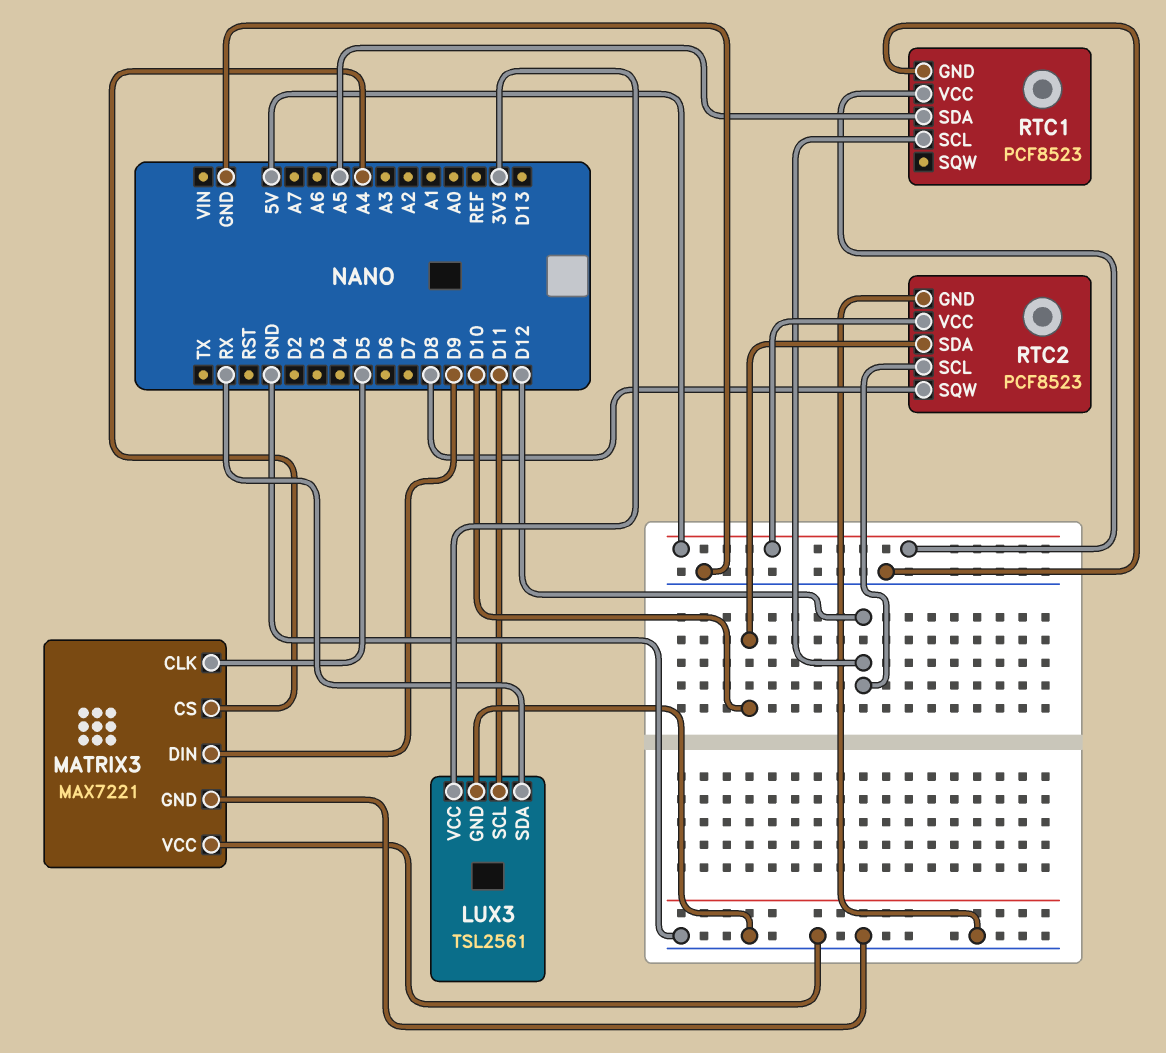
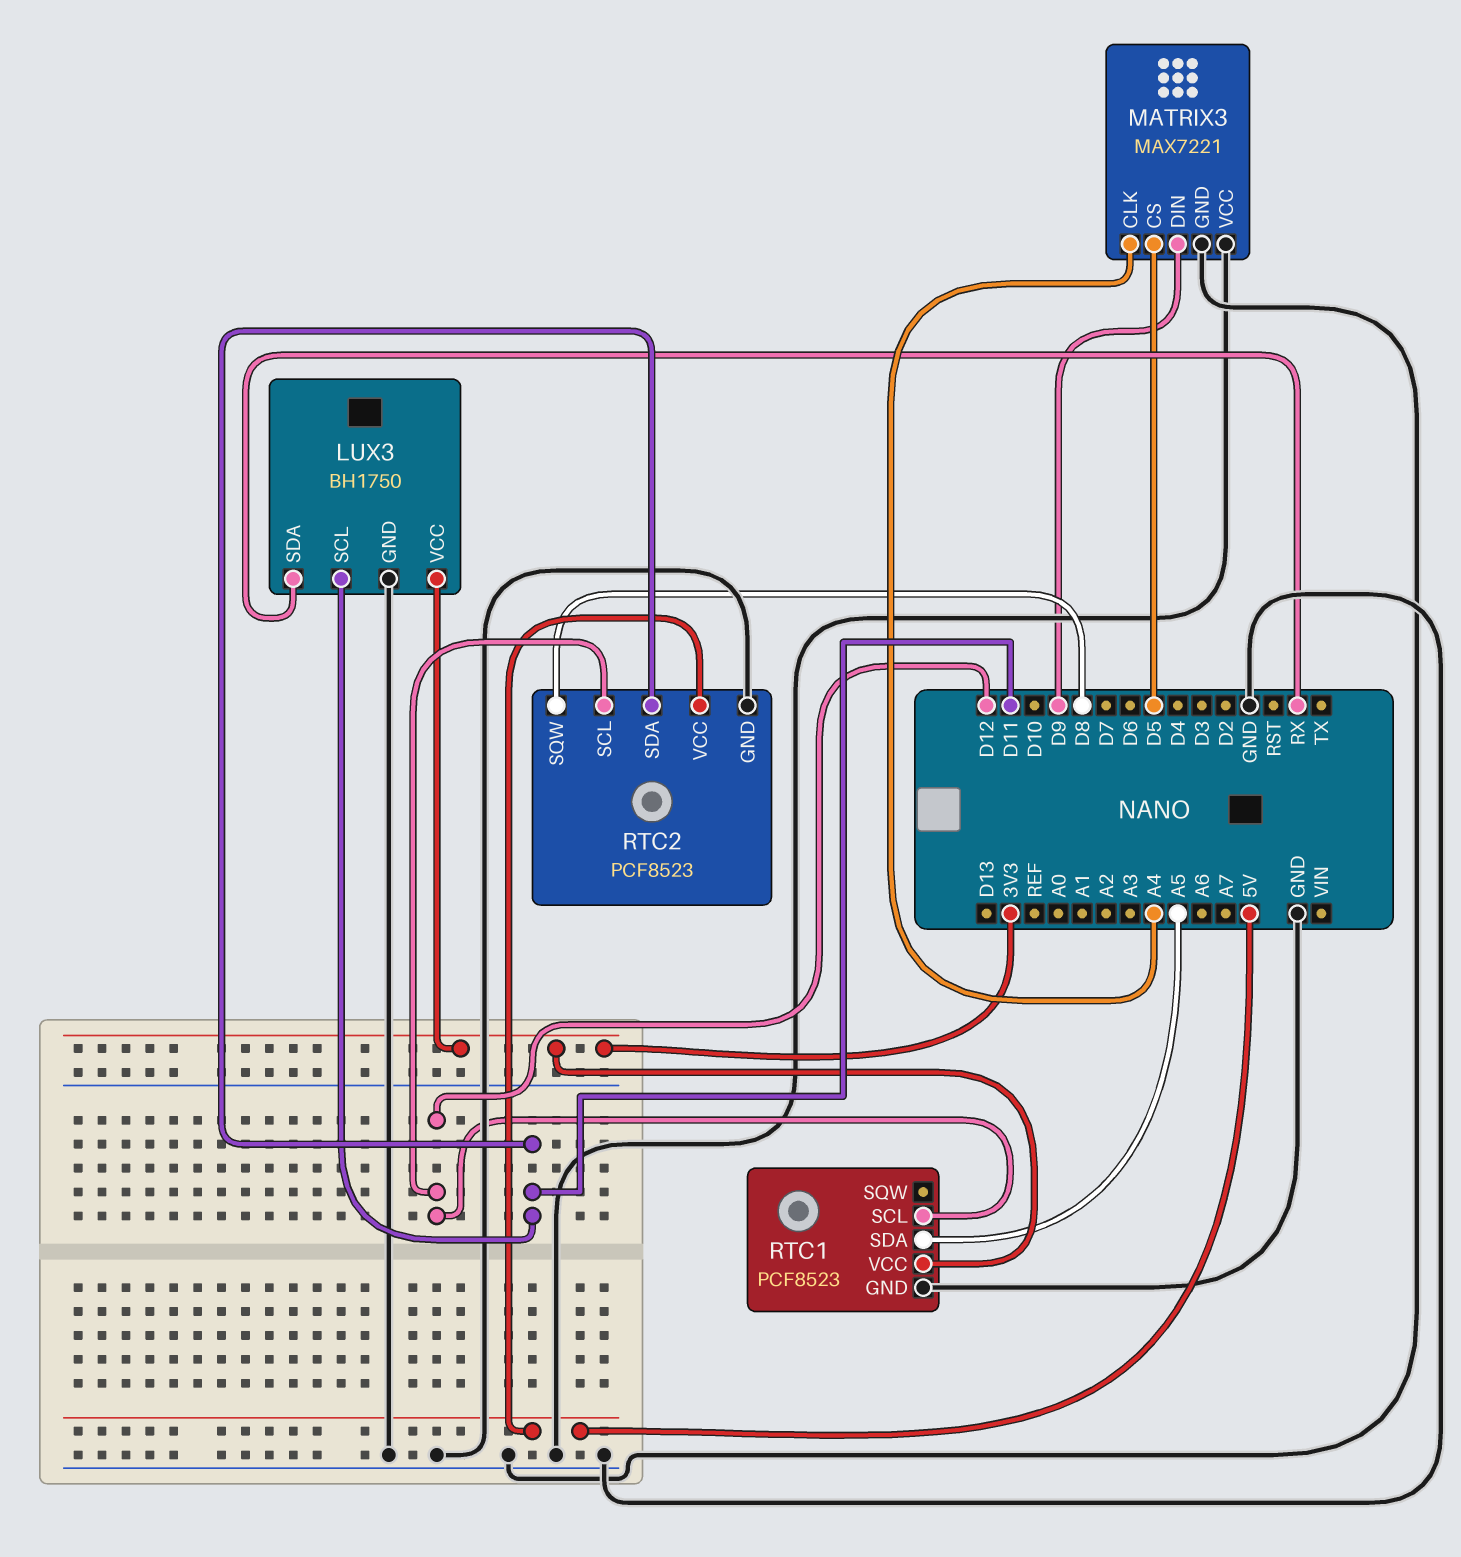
LUX3: TSL2561 -> BH1750
MATRIX3 pin CLK: D5 -> A4
MATRIX3 pin CS: A4 -> D5
RTC1 pin VCC: 5V -> 3V3
RTC2 pin SDA: D10 -> D11

